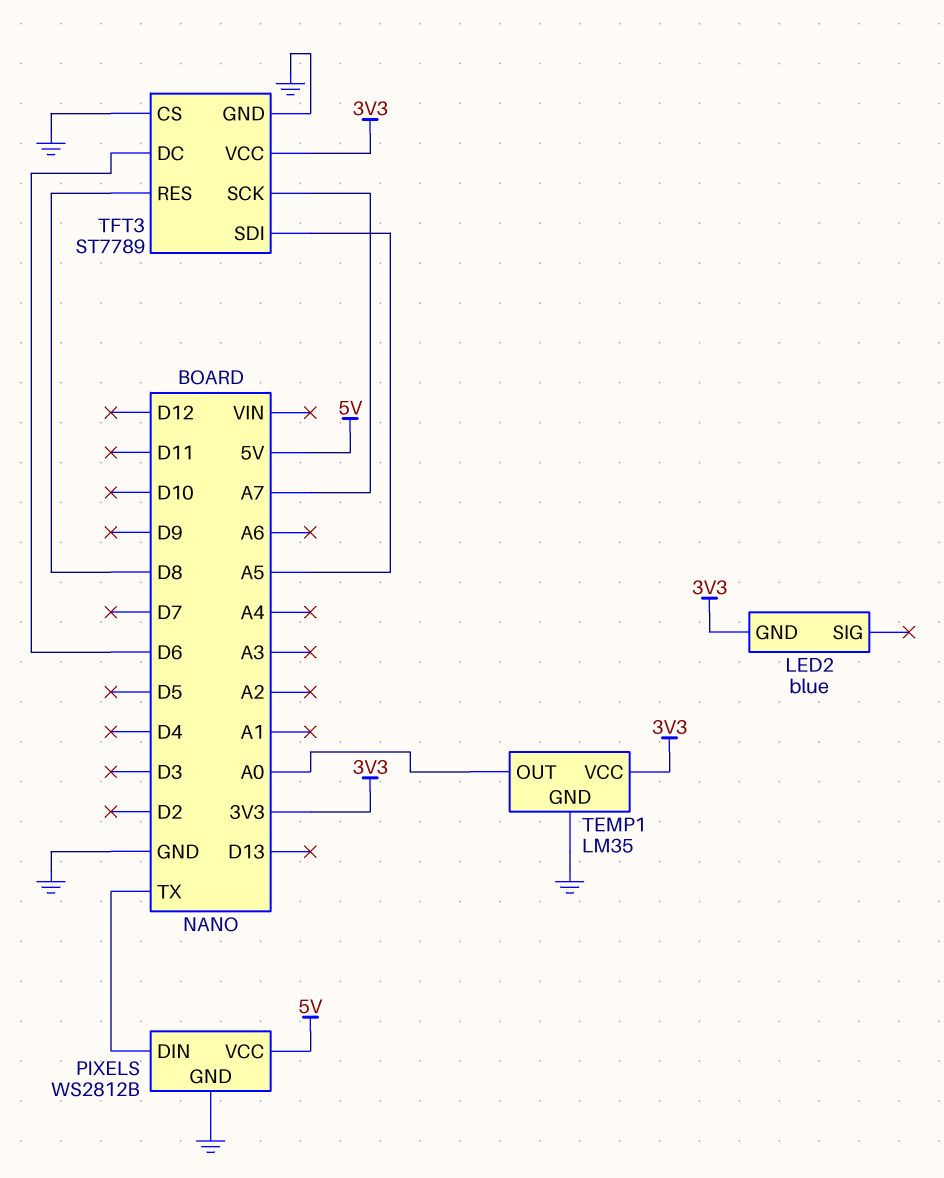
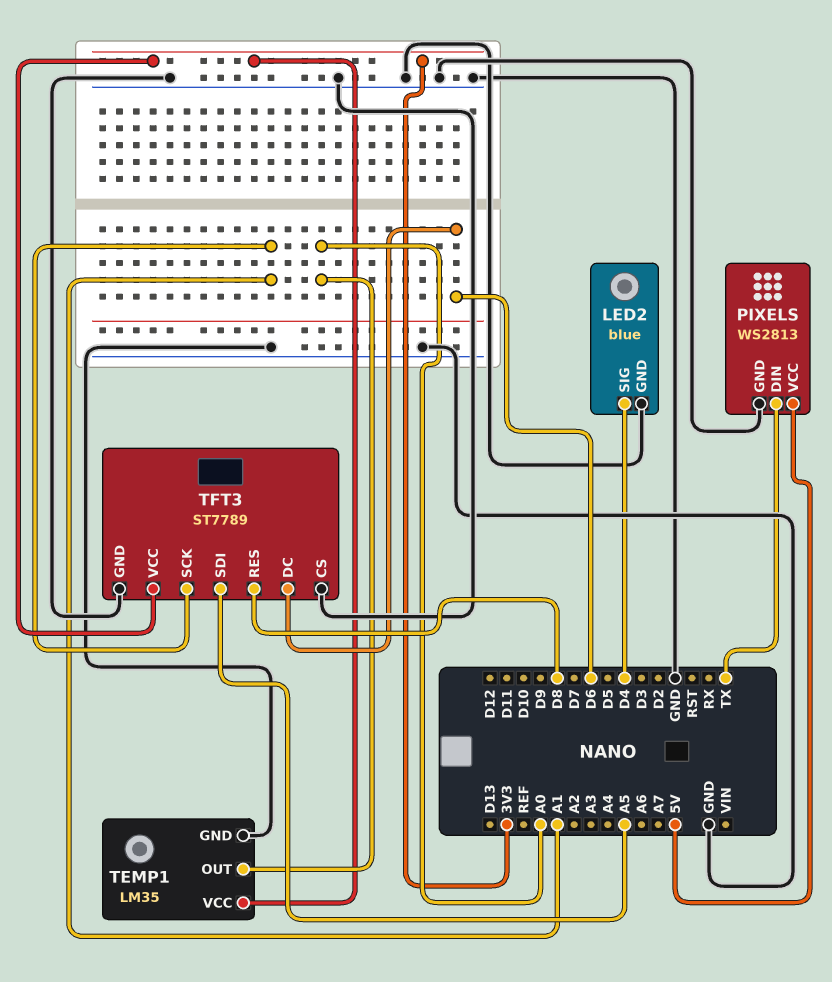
LED2 pin GND: 3V3 -> GND
LED2 pin SIG: none -> D4
PIXELS: WS2812B -> WS2813
TFT3 pin SCK: A7 -> A1

